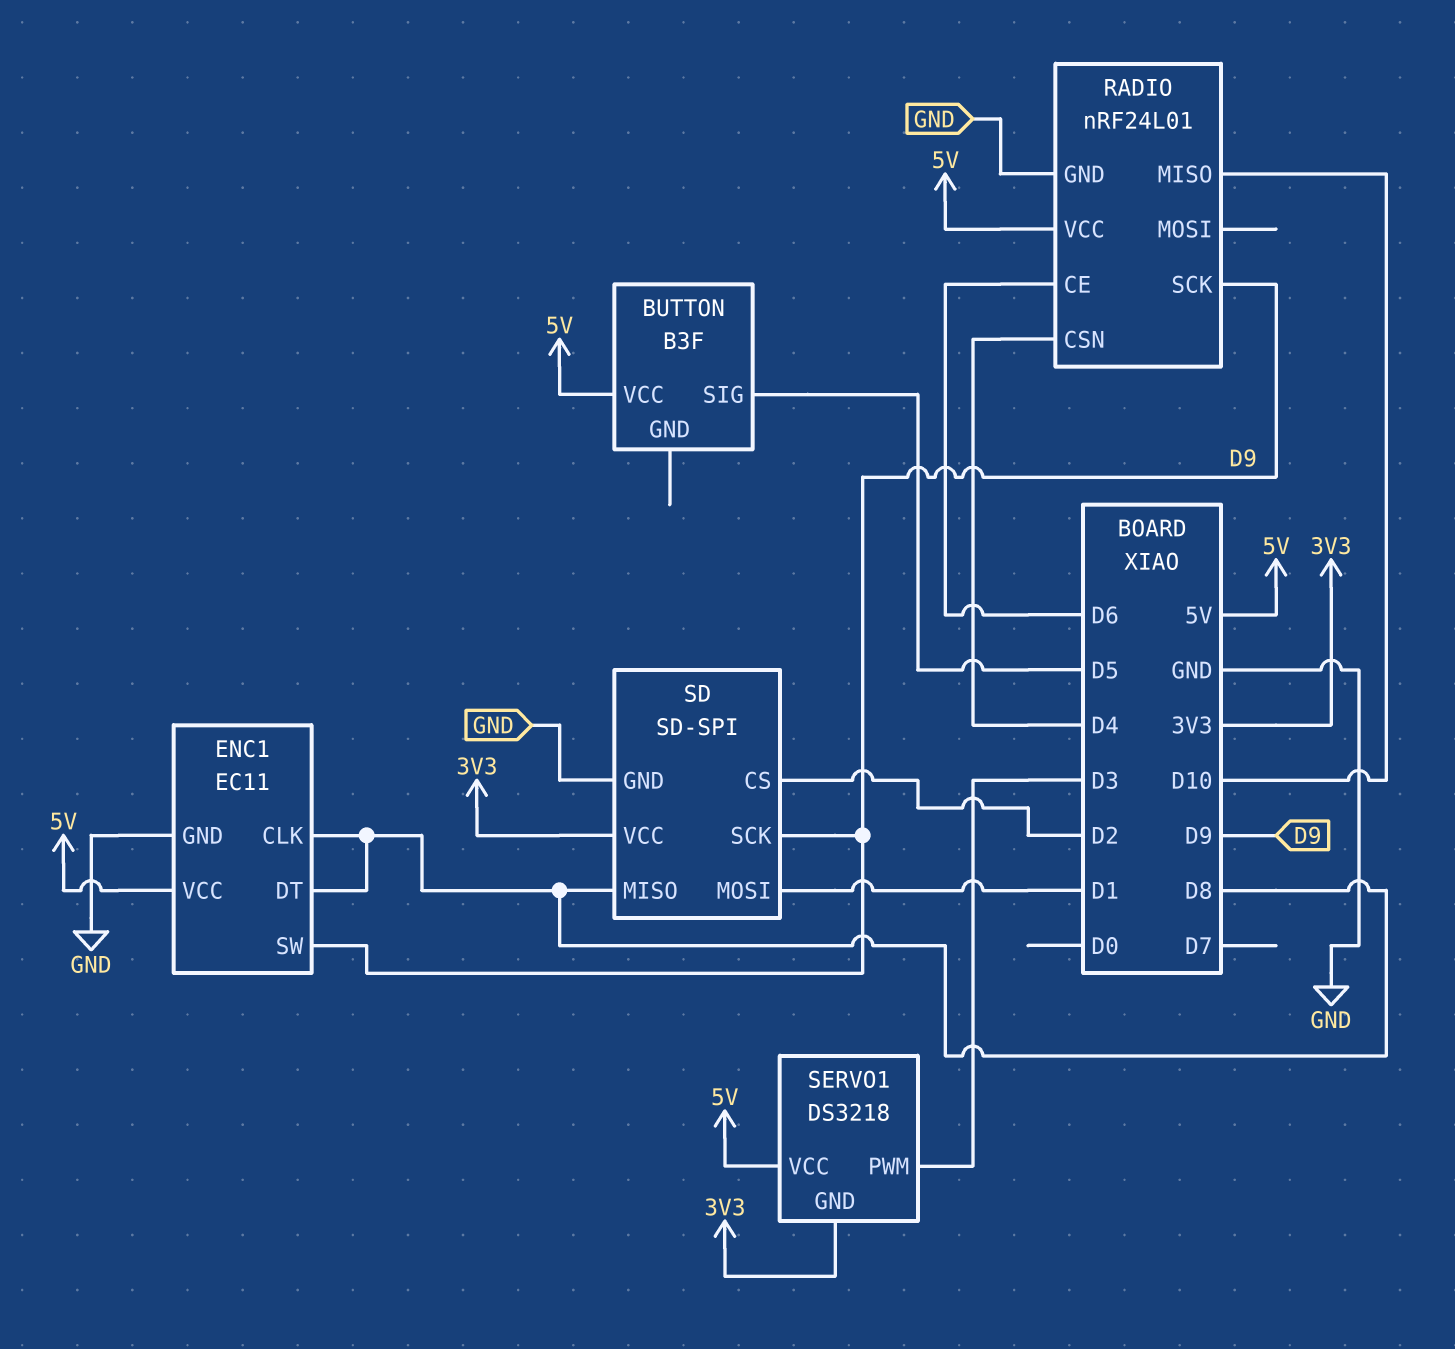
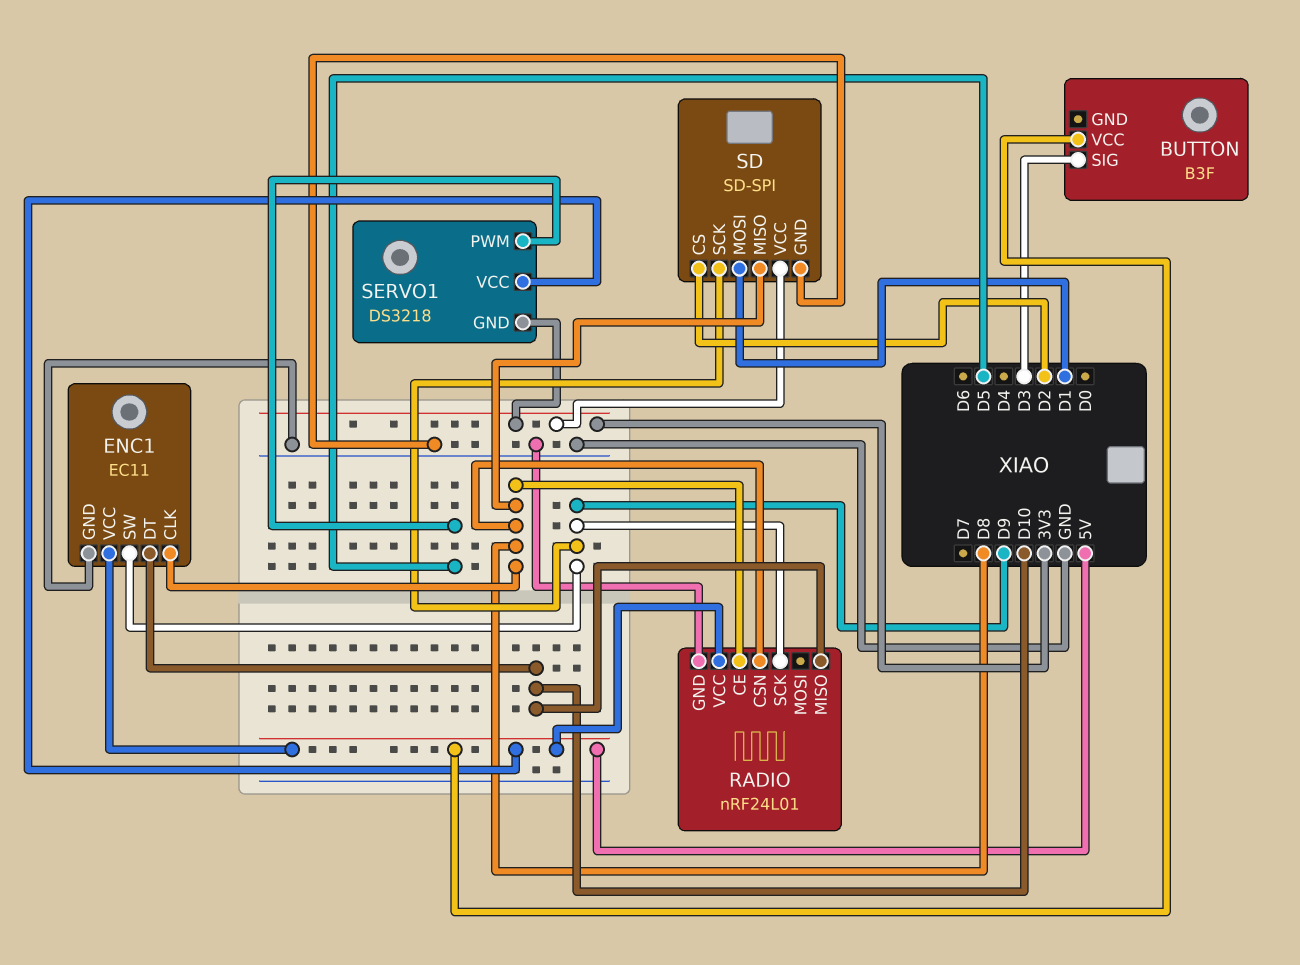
BUTTON pin SIG: D5 -> D3
ENC1 pin DT: D8 -> D10
RADIO pin CE: D6 -> D8
RADIO pin CSN: D4 -> D8
SERVO1 pin PWM: D3 -> D5

